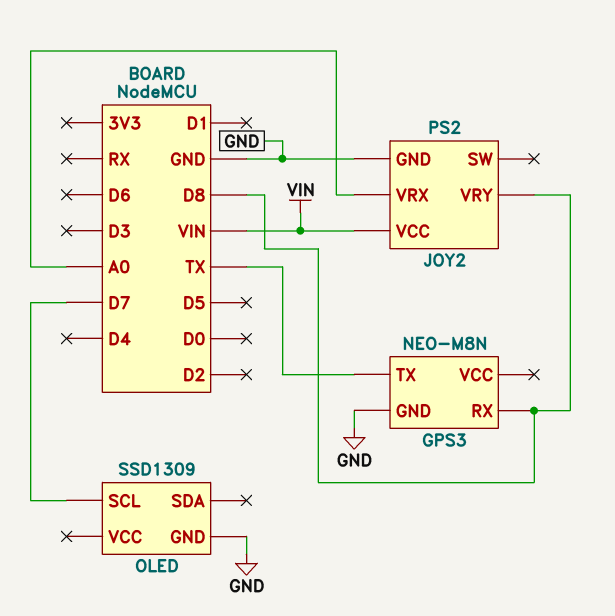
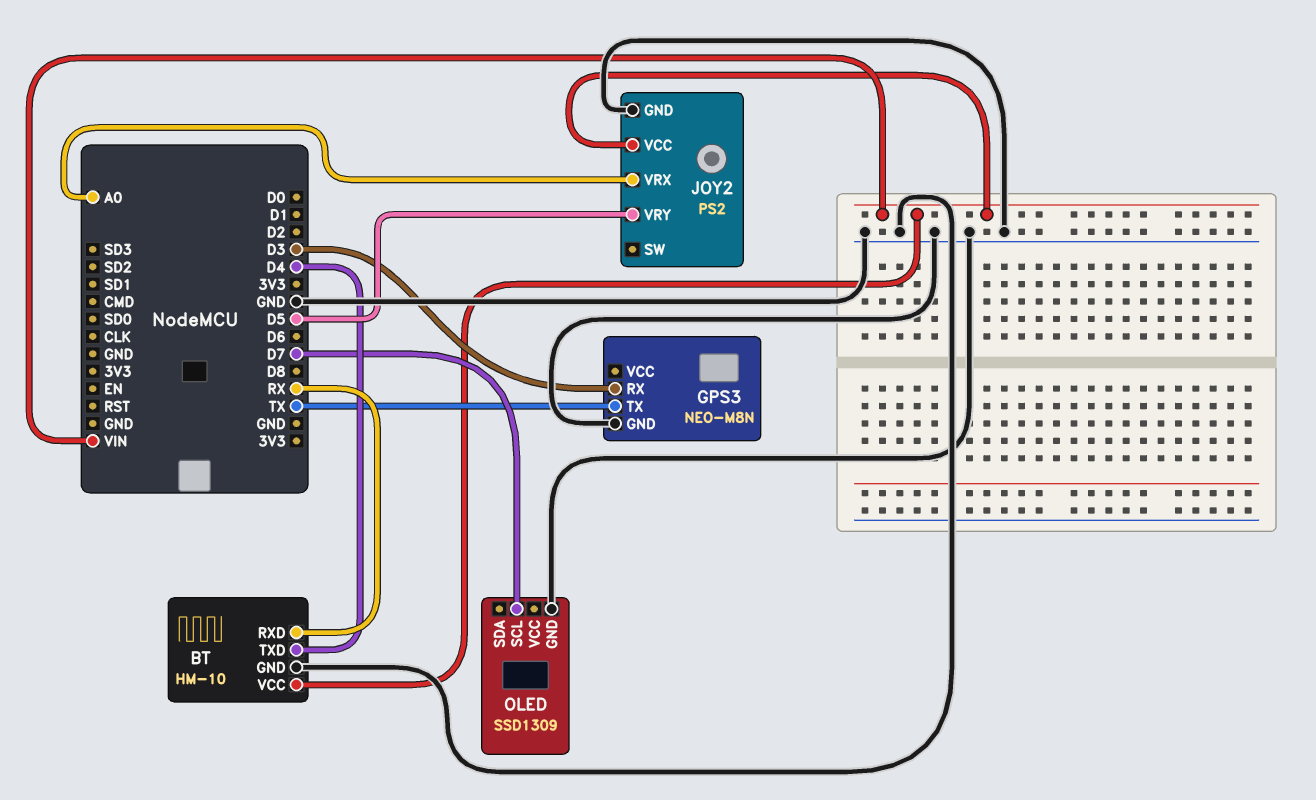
BT: none -> HM-10
BT pin GND: none -> GND
BT pin RXD: none -> RX
BT pin TXD: none -> D4
BT pin VCC: none -> VIN
GPS3 pin RX: D8 -> D3
JOY2 pin VRY: D8 -> D5

